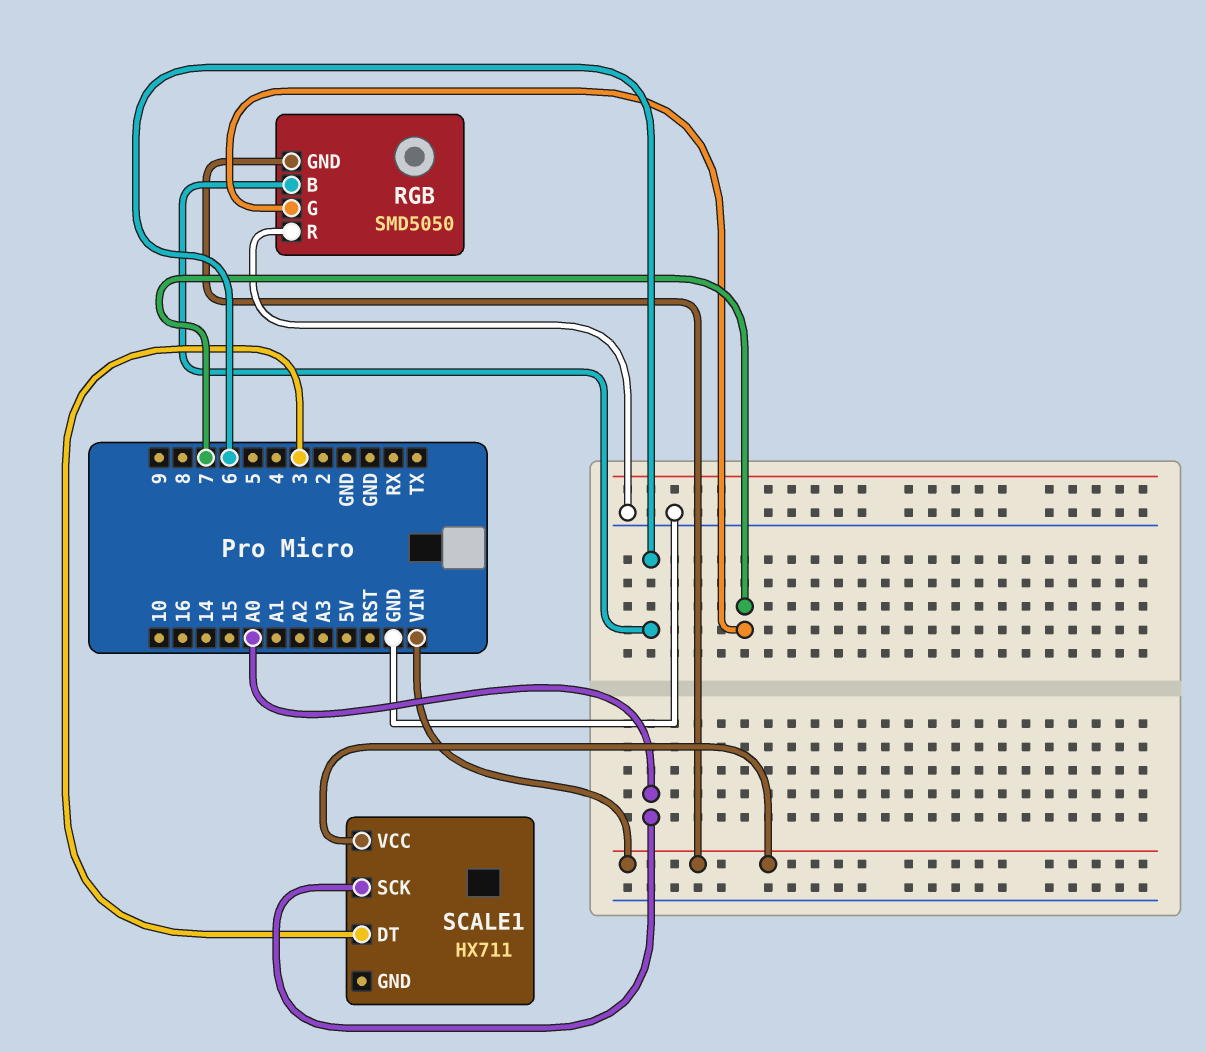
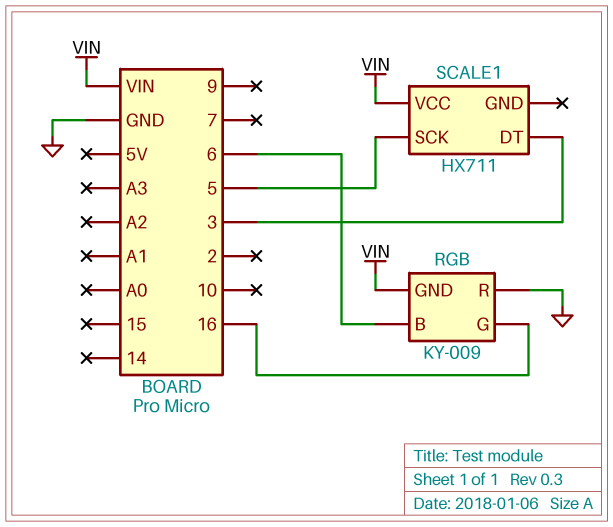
RGB: SMD5050 -> KY-009
RGB pin G: 7 -> 16
SCALE1 pin SCK: A0 -> 5

